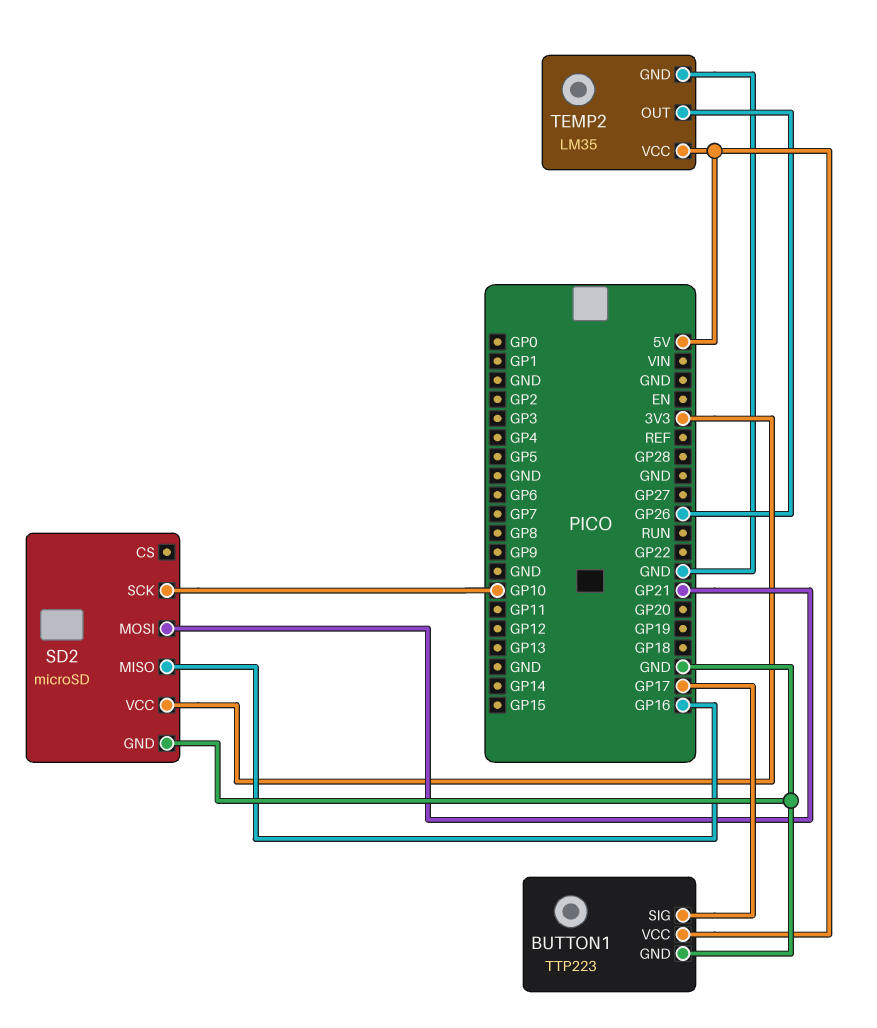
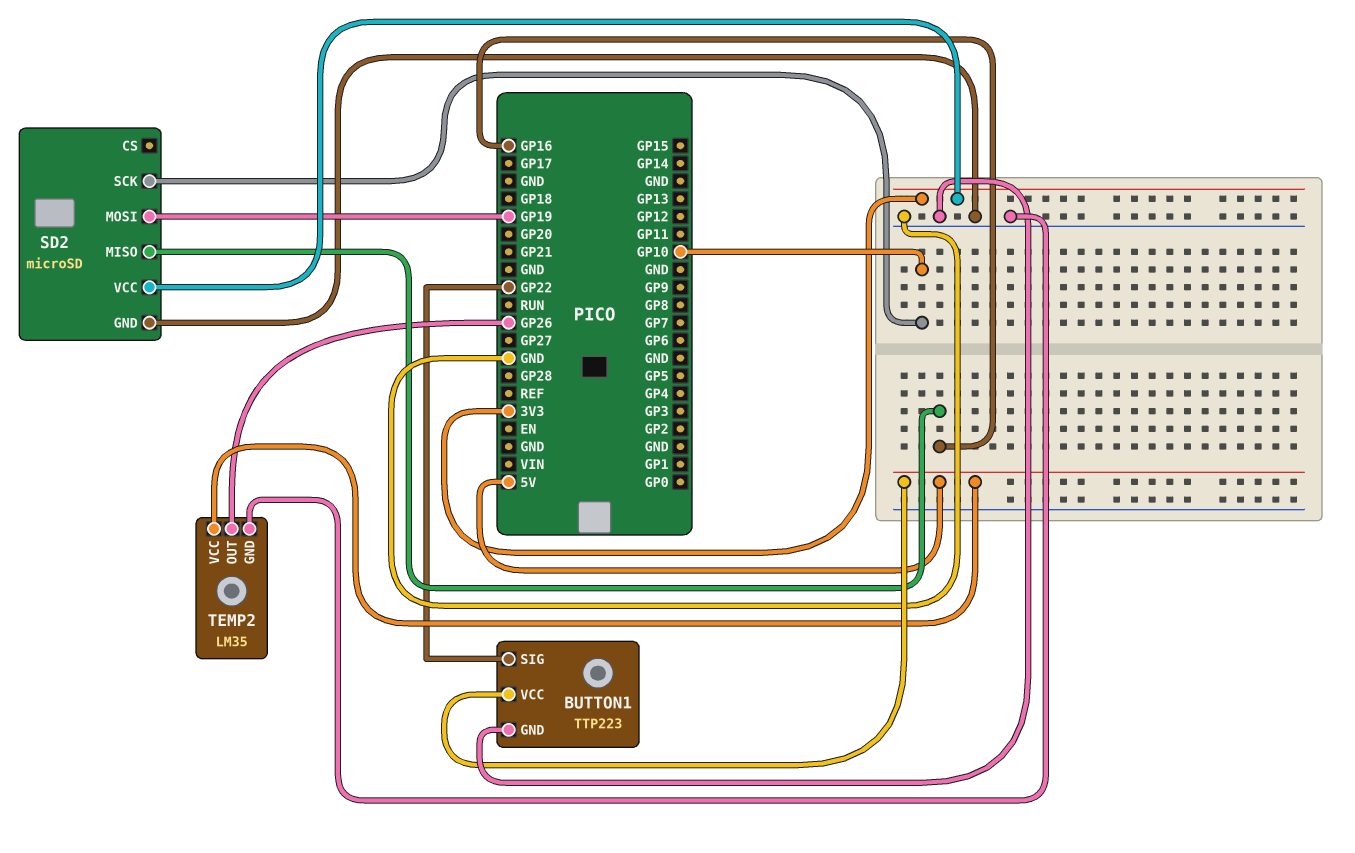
BUTTON1 pin SIG: GP17 -> GP22
SD2 pin MOSI: GP21 -> GP19

